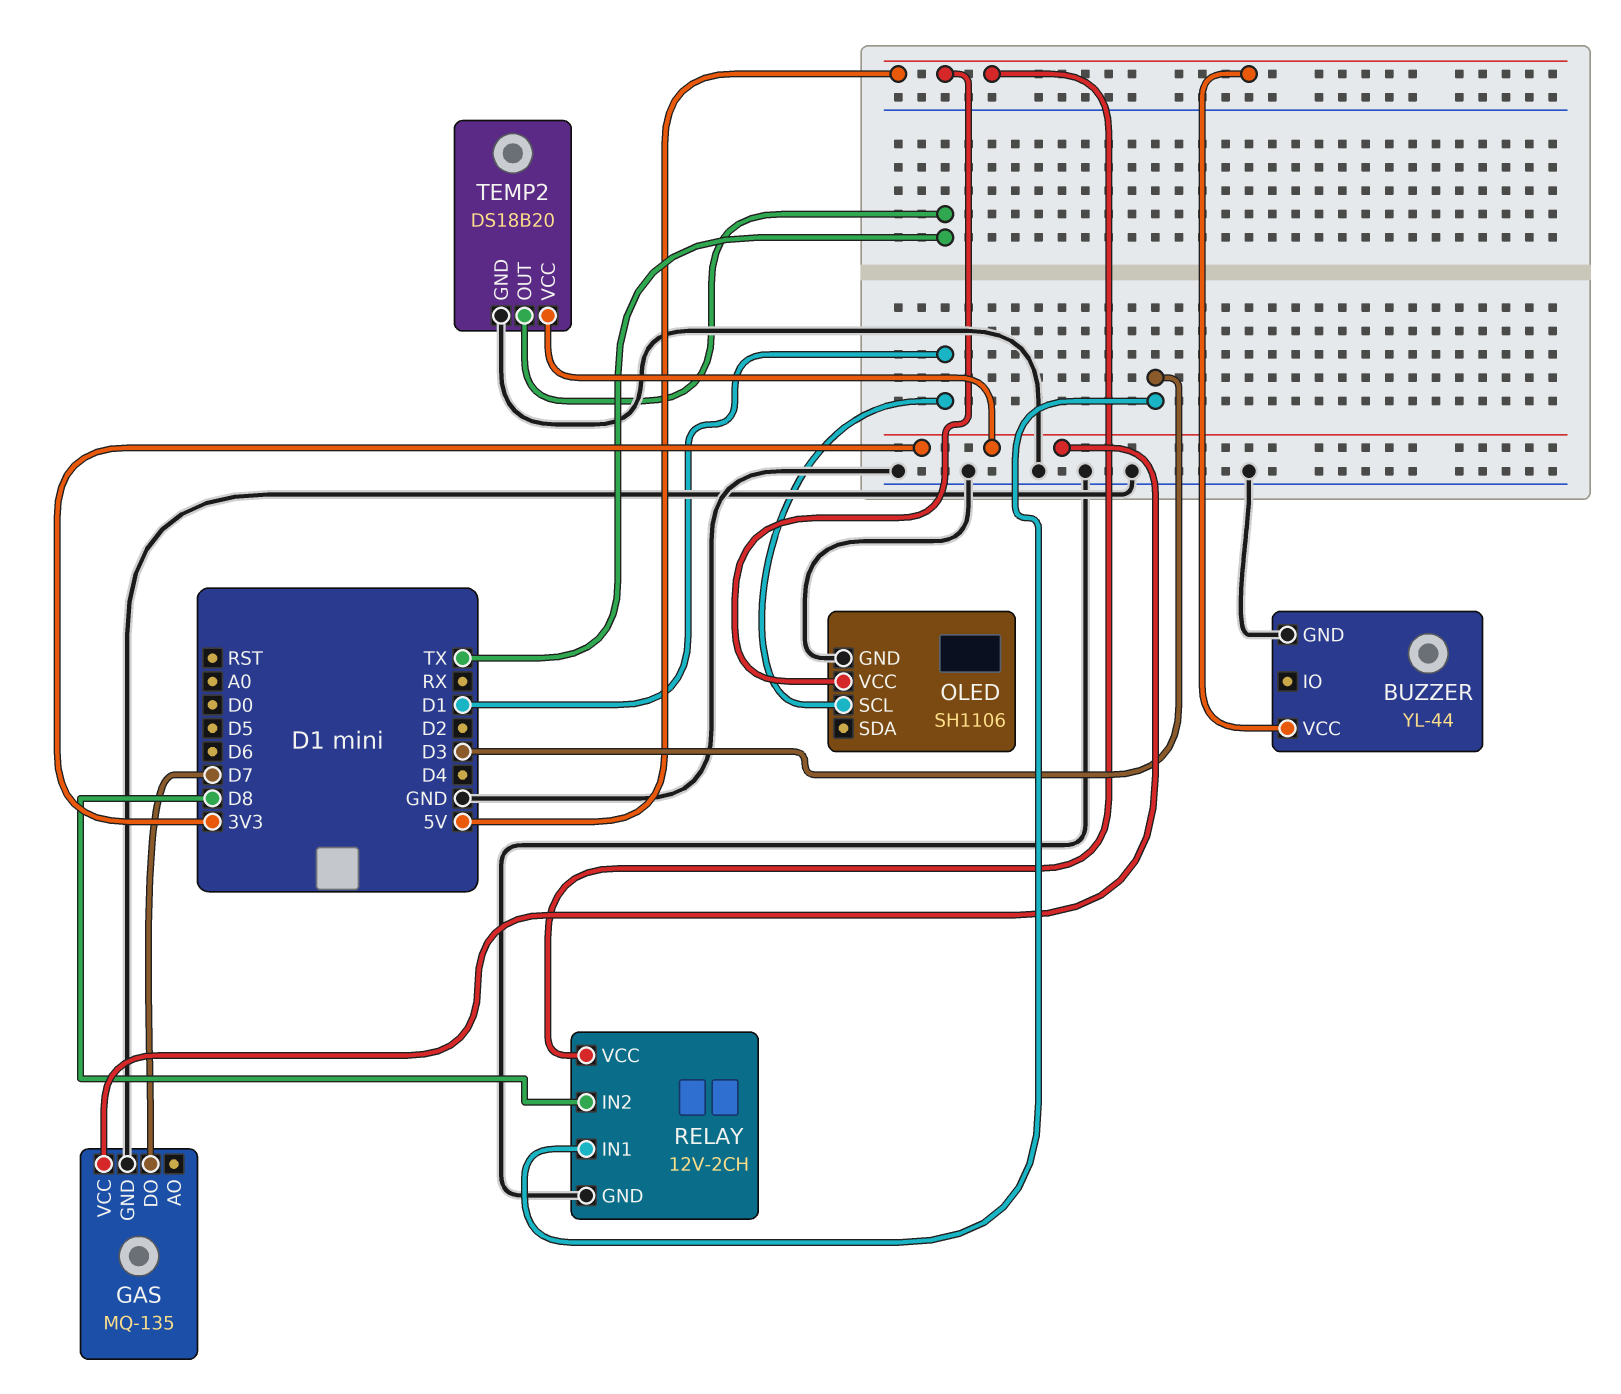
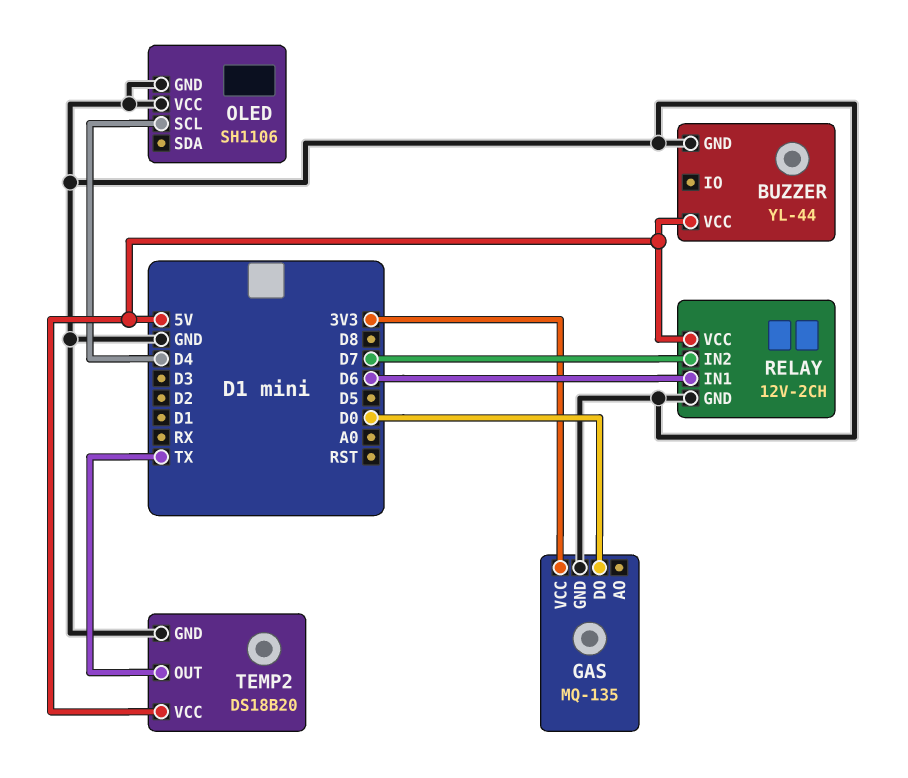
GAS pin DO: D7 -> D0
OLED pin SCL: D1 -> D4
OLED pin VCC: 5V -> GND
RELAY pin IN1: D3 -> D6
RELAY pin IN2: D8 -> D7
TEMP2 pin VCC: 3V3 -> 5V

